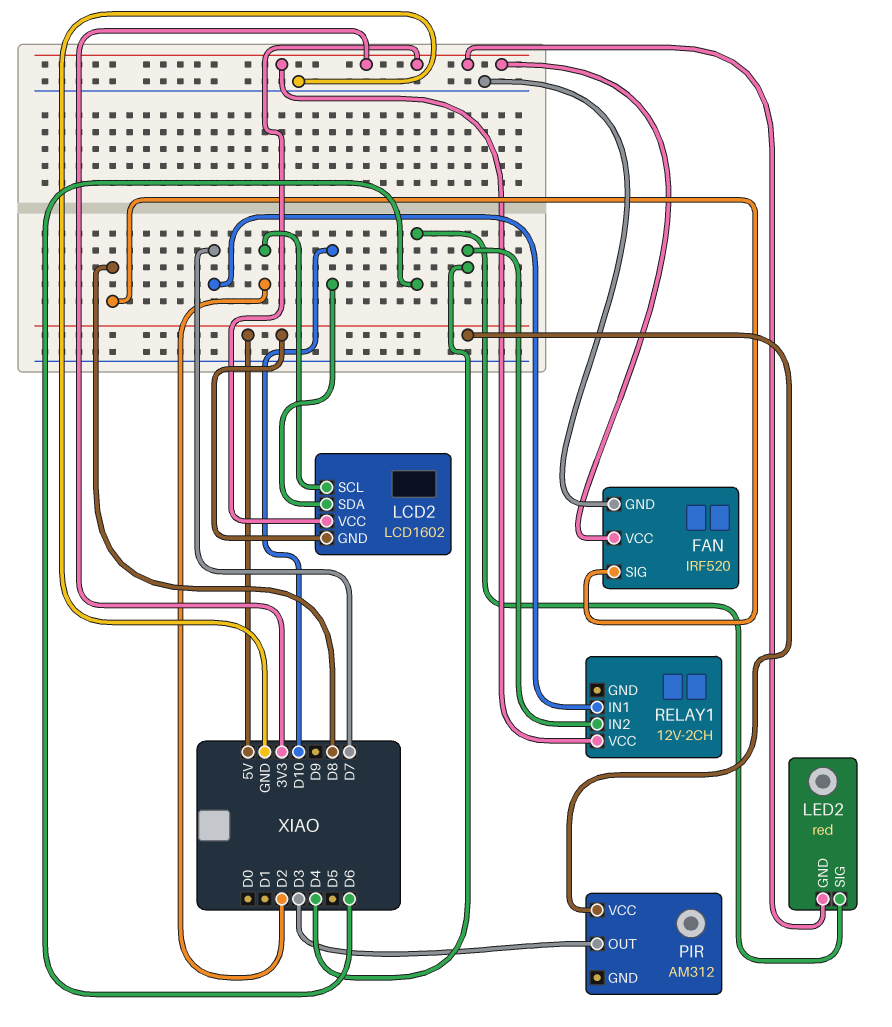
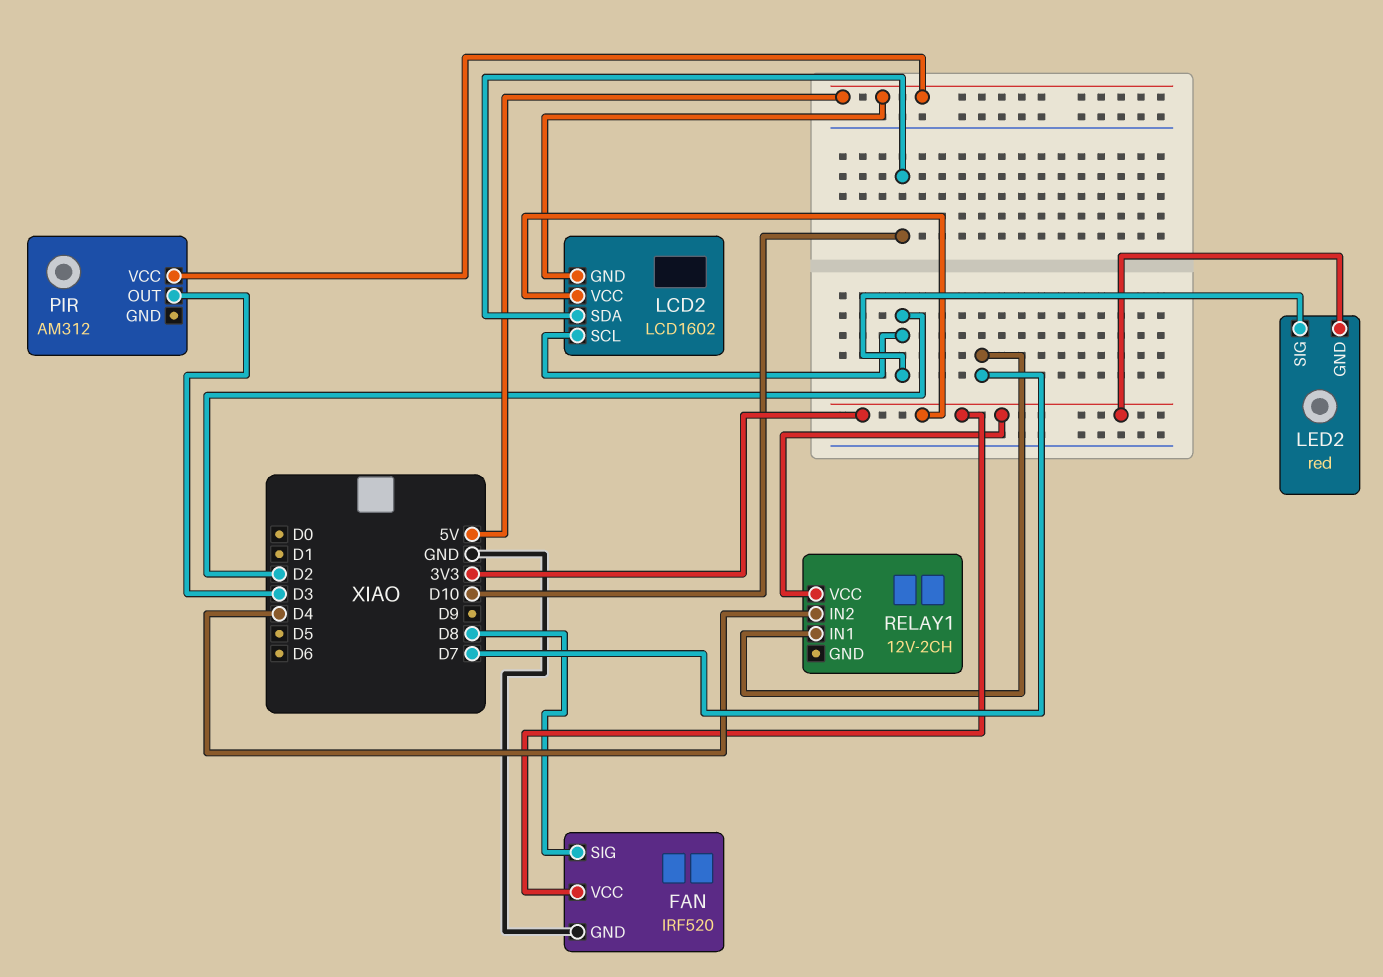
LED2 pin SIG: D6 -> D2

